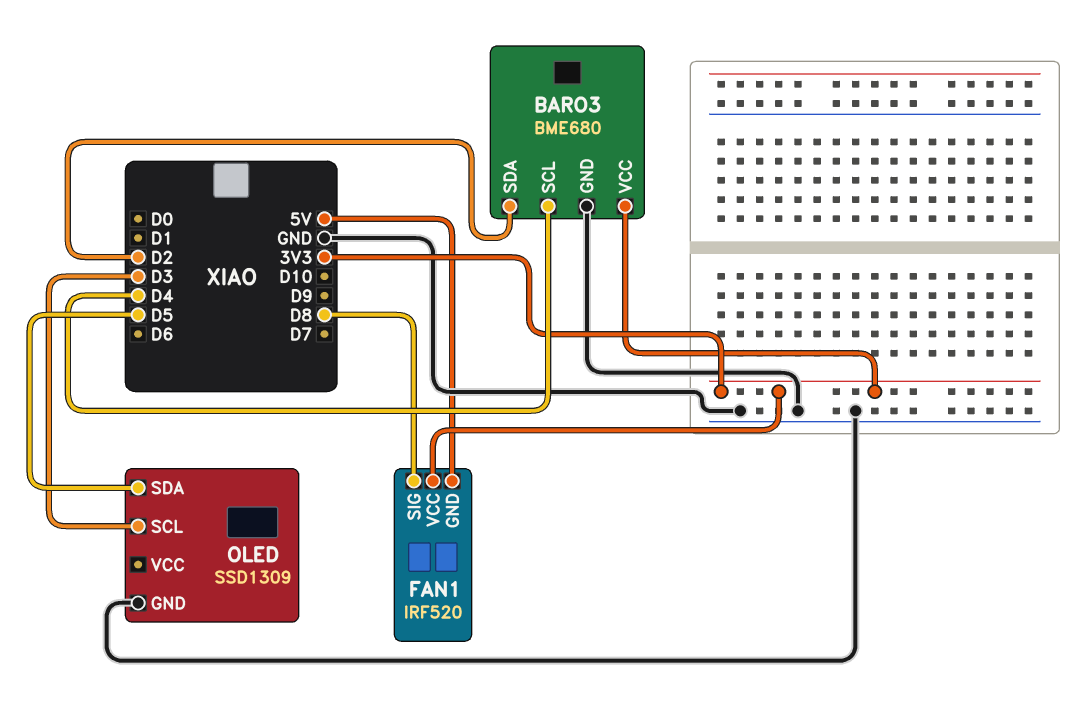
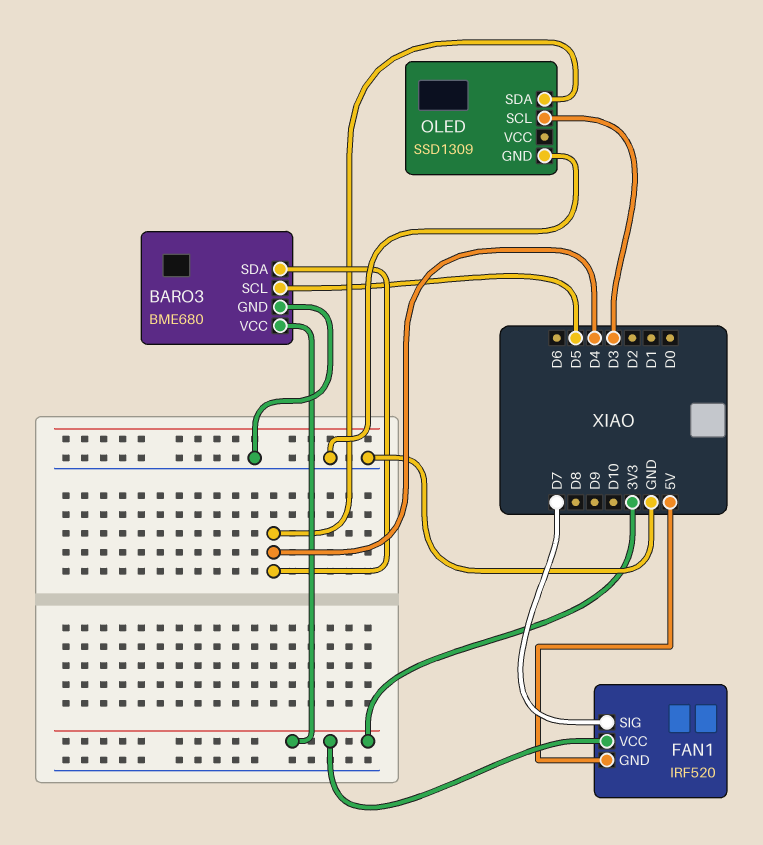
BARO3 pin SCL: D4 -> D5
BARO3 pin SDA: D2 -> D4
FAN1 pin SIG: D8 -> D7
OLED pin SDA: D5 -> D4

